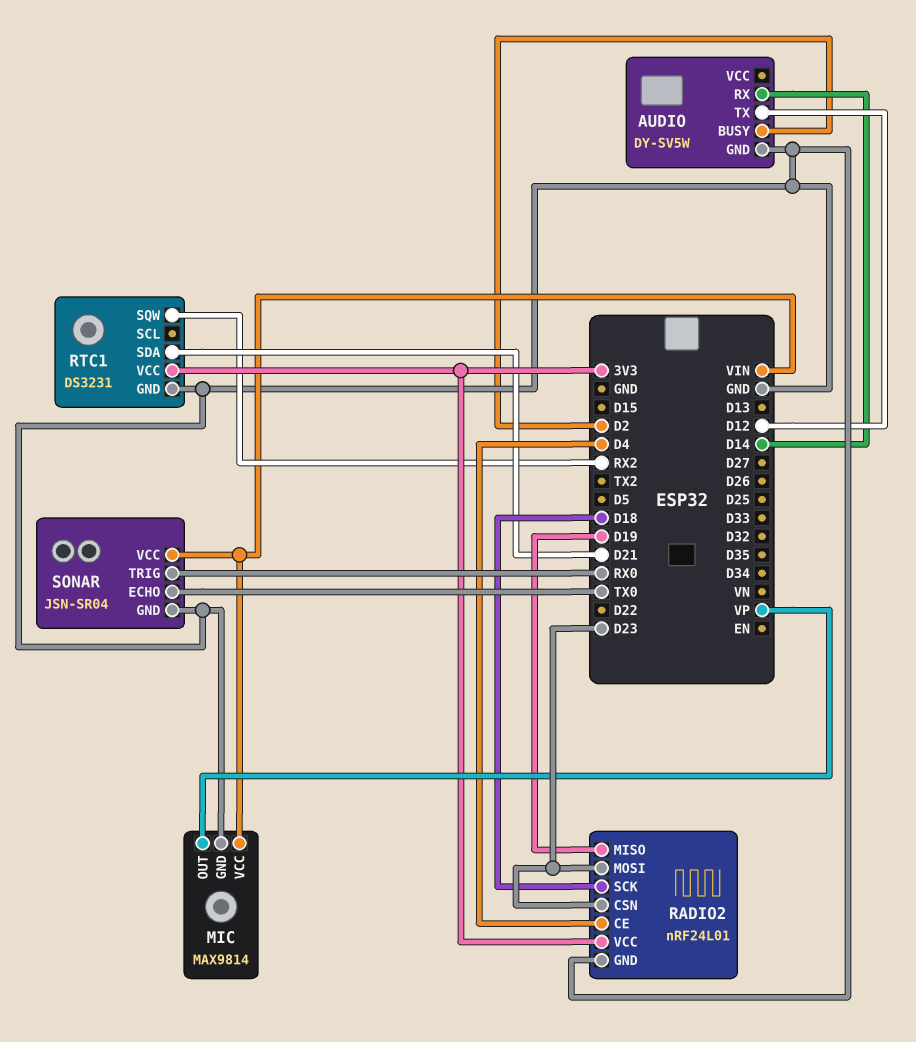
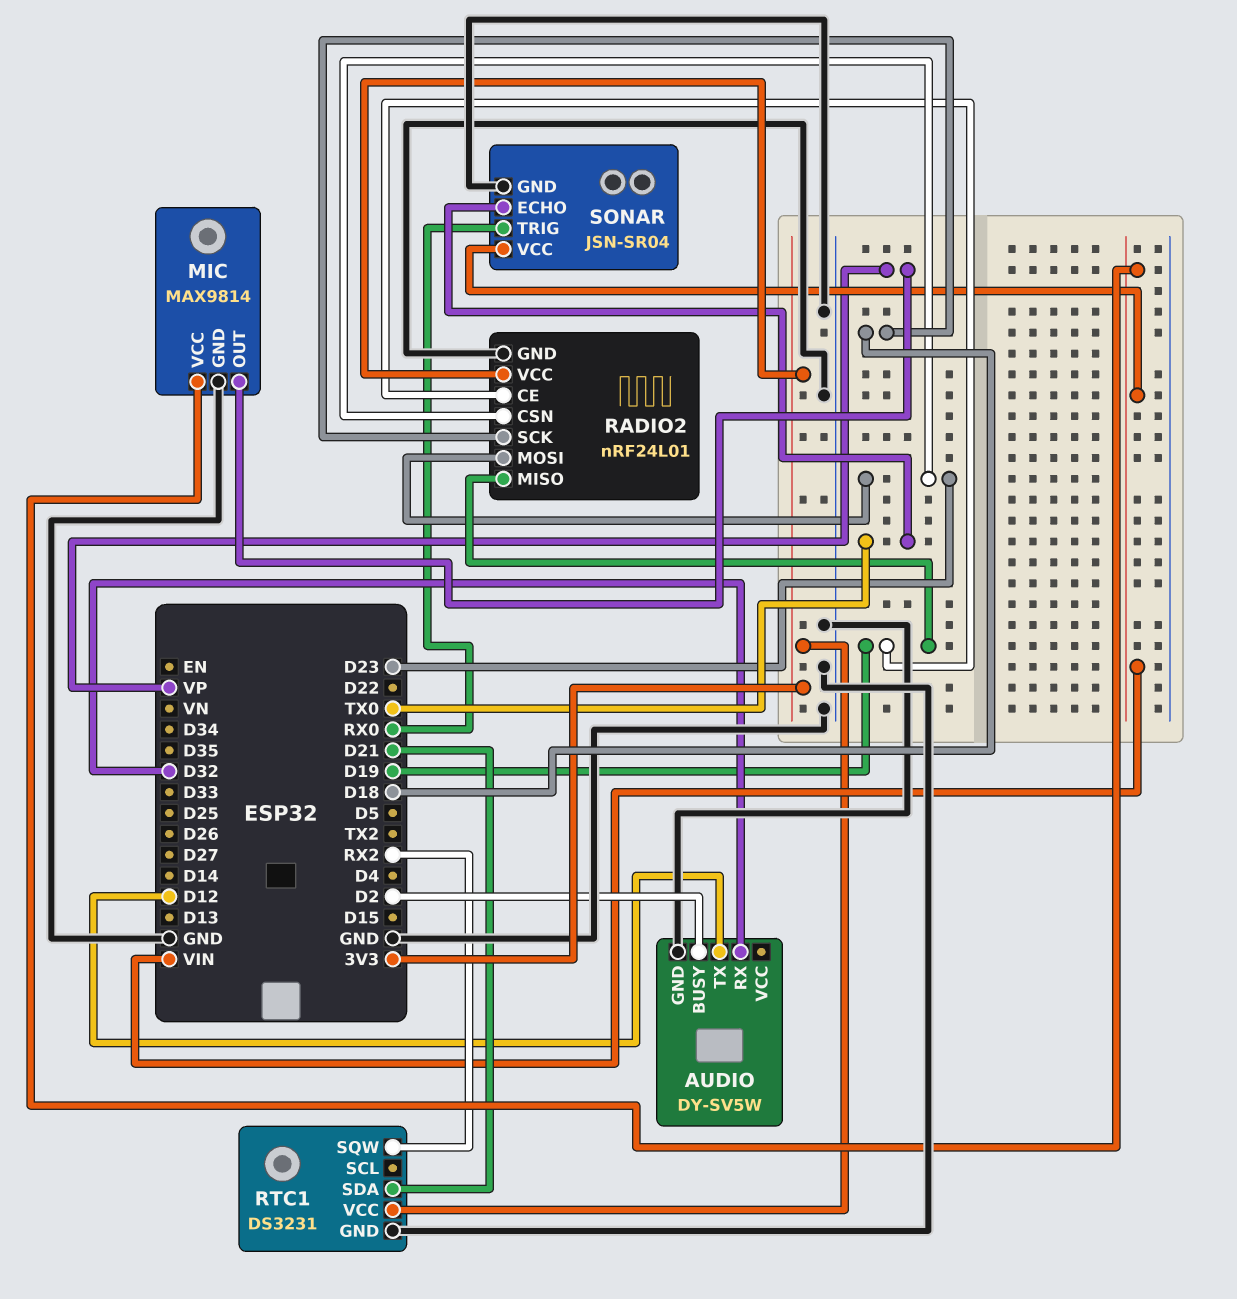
AUDIO pin RX: D14 -> D32
RADIO2 pin CE: D4 -> D19

